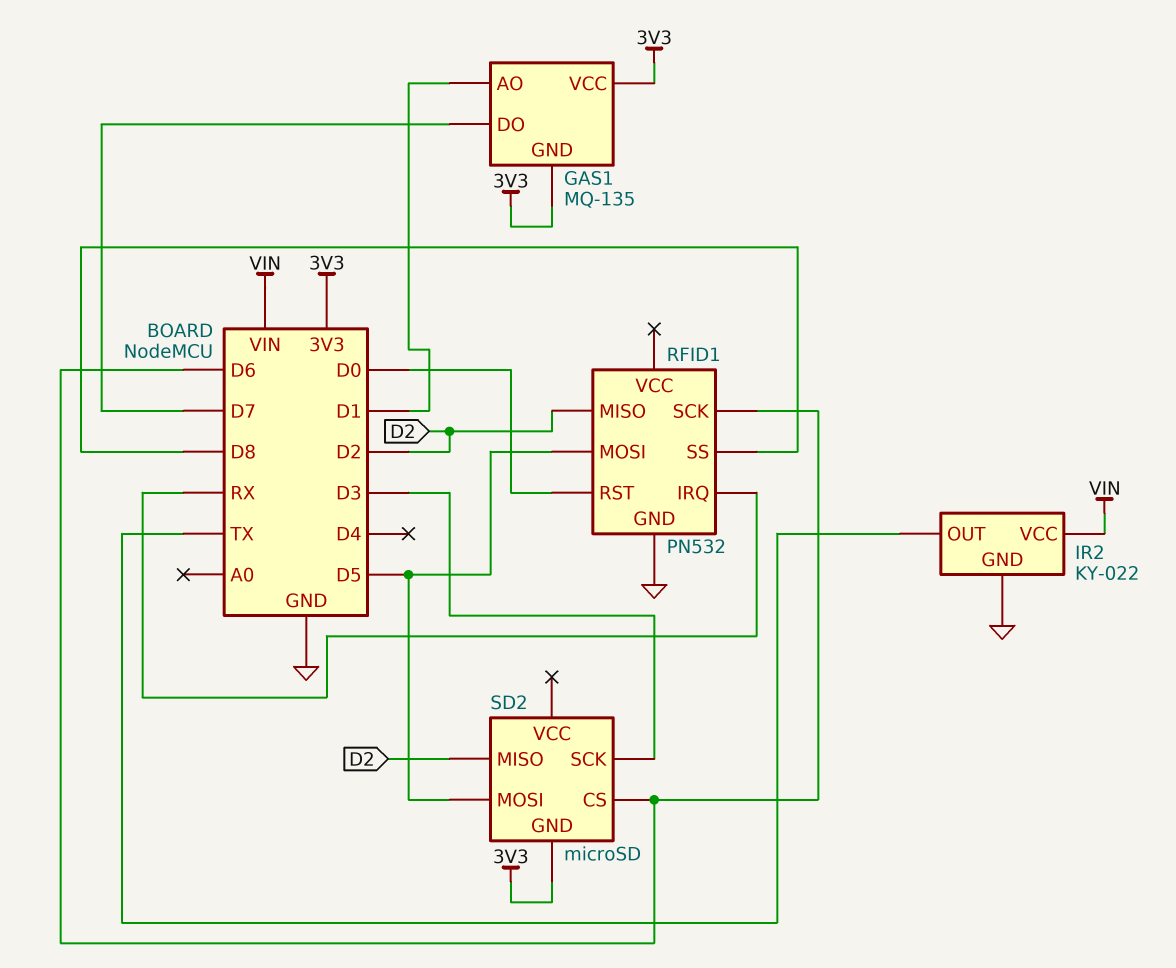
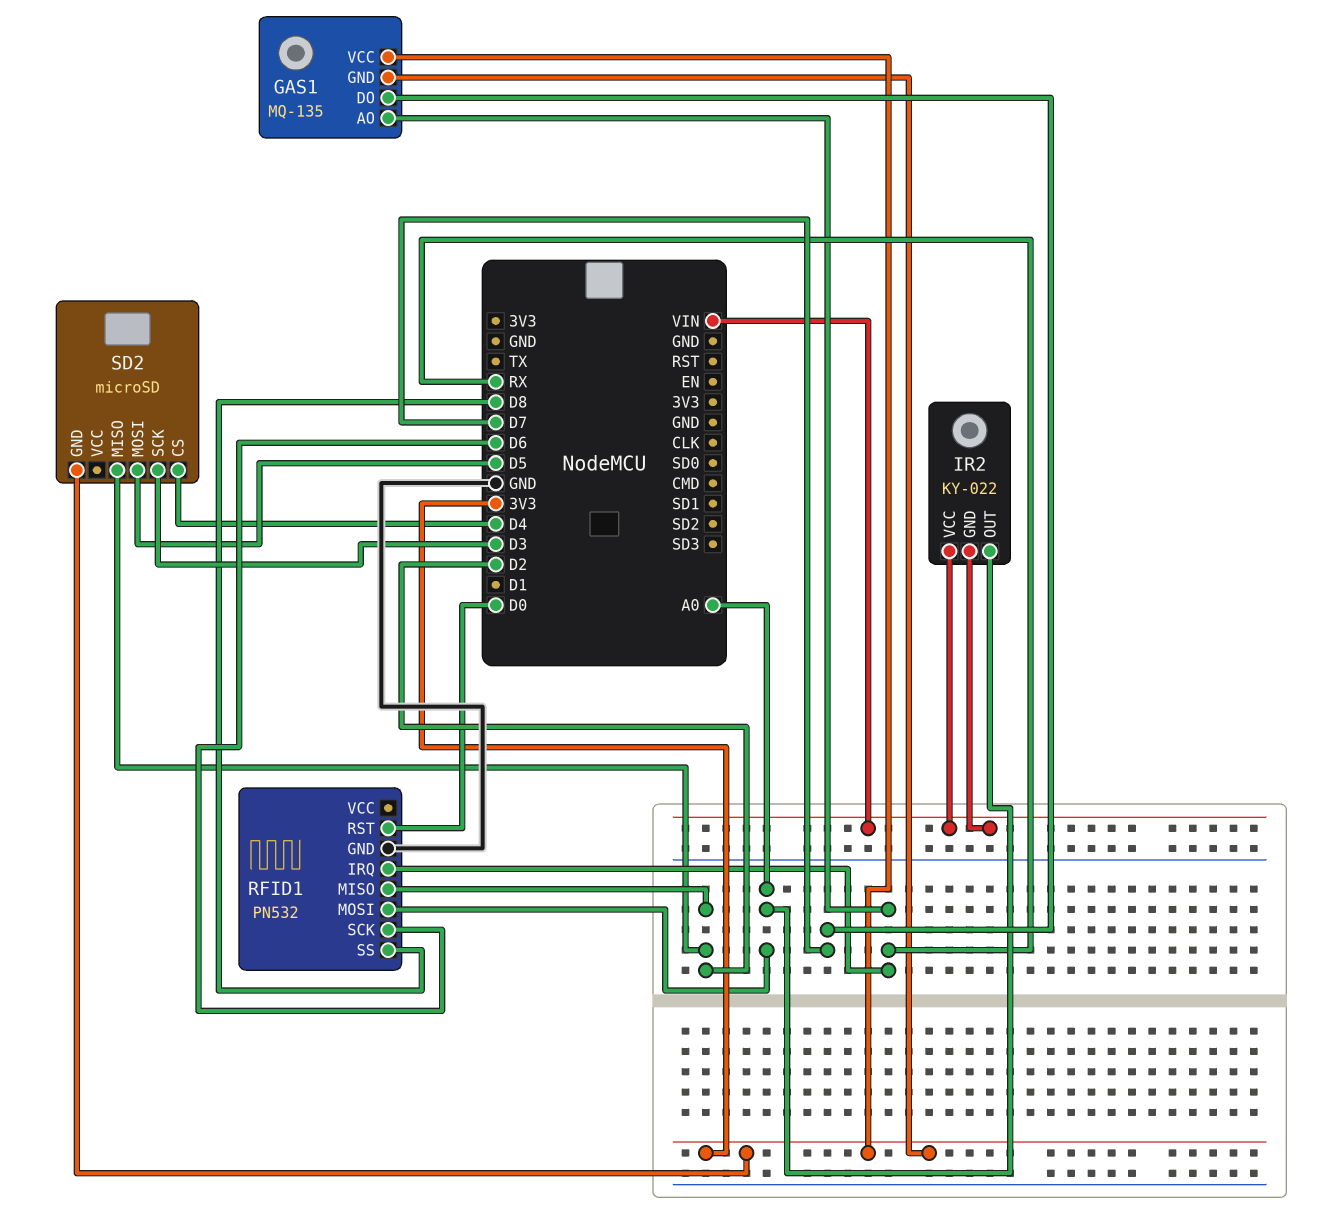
GAS1 pin AO: D1 -> RX
IR2 pin GND: GND -> VIN
IR2 pin OUT: TX -> A0
RFID1 pin MOSI: D5 -> A0
SD2 pin CS: D6 -> D4

